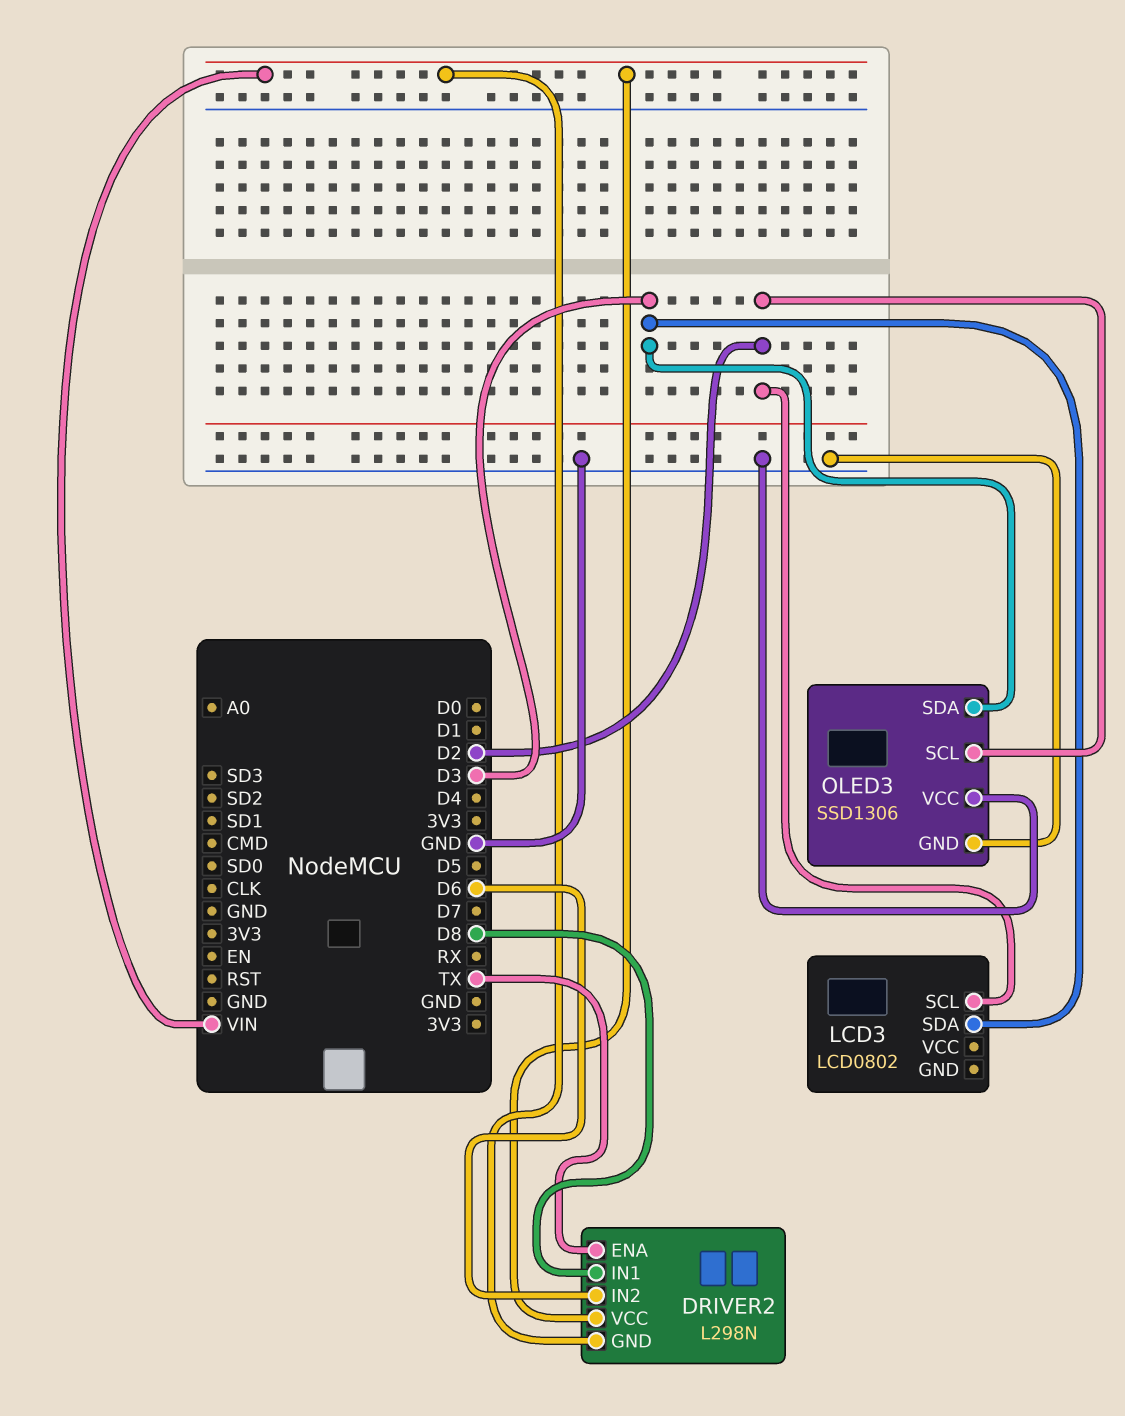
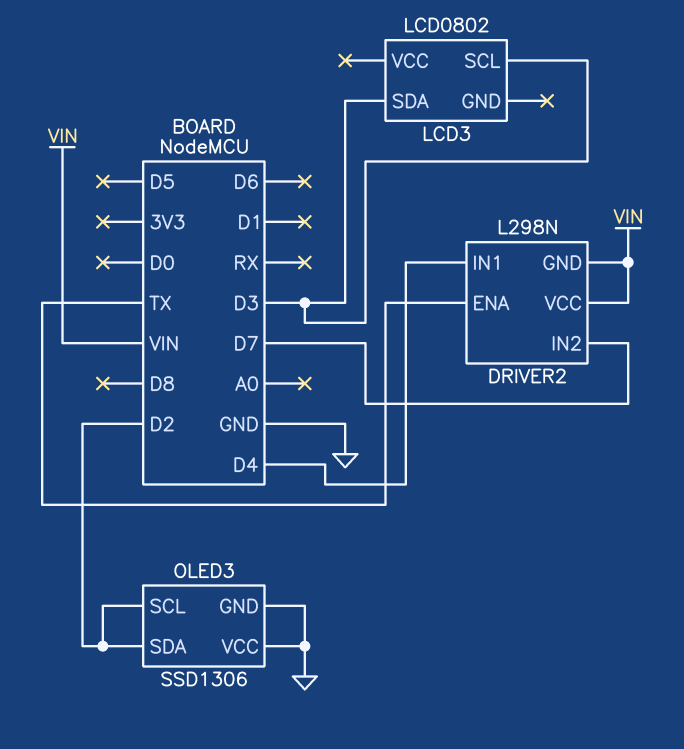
DRIVER2 pin IN1: D8 -> D4
DRIVER2 pin IN2: D6 -> D7
LCD3 pin SCL: D2 -> D3
OLED3 pin SDA: D3 -> D2

